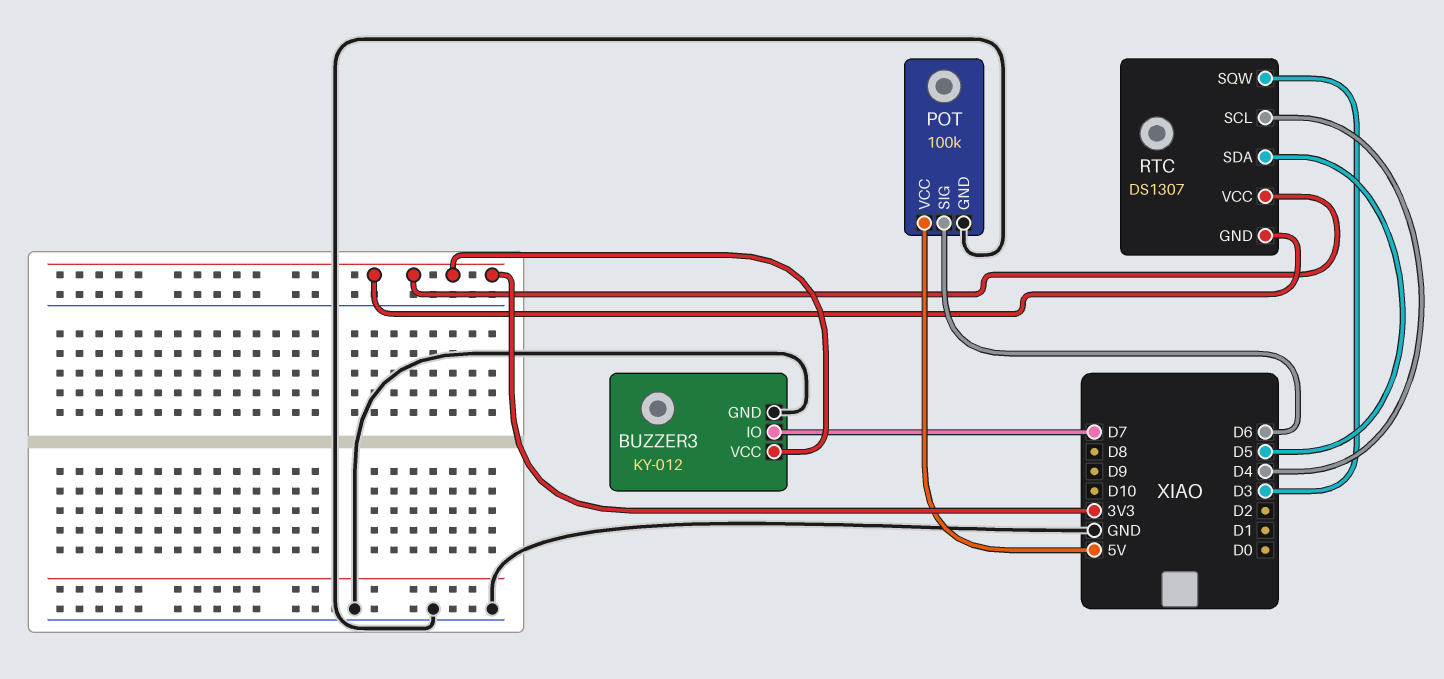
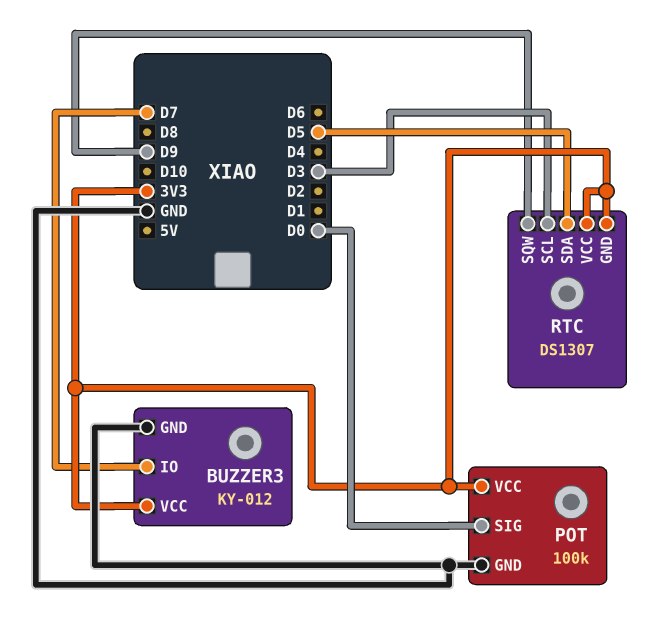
POT pin SIG: D6 -> D0
POT pin VCC: 5V -> 3V3
RTC pin SCL: D4 -> D3
RTC pin SQW: D3 -> D9

